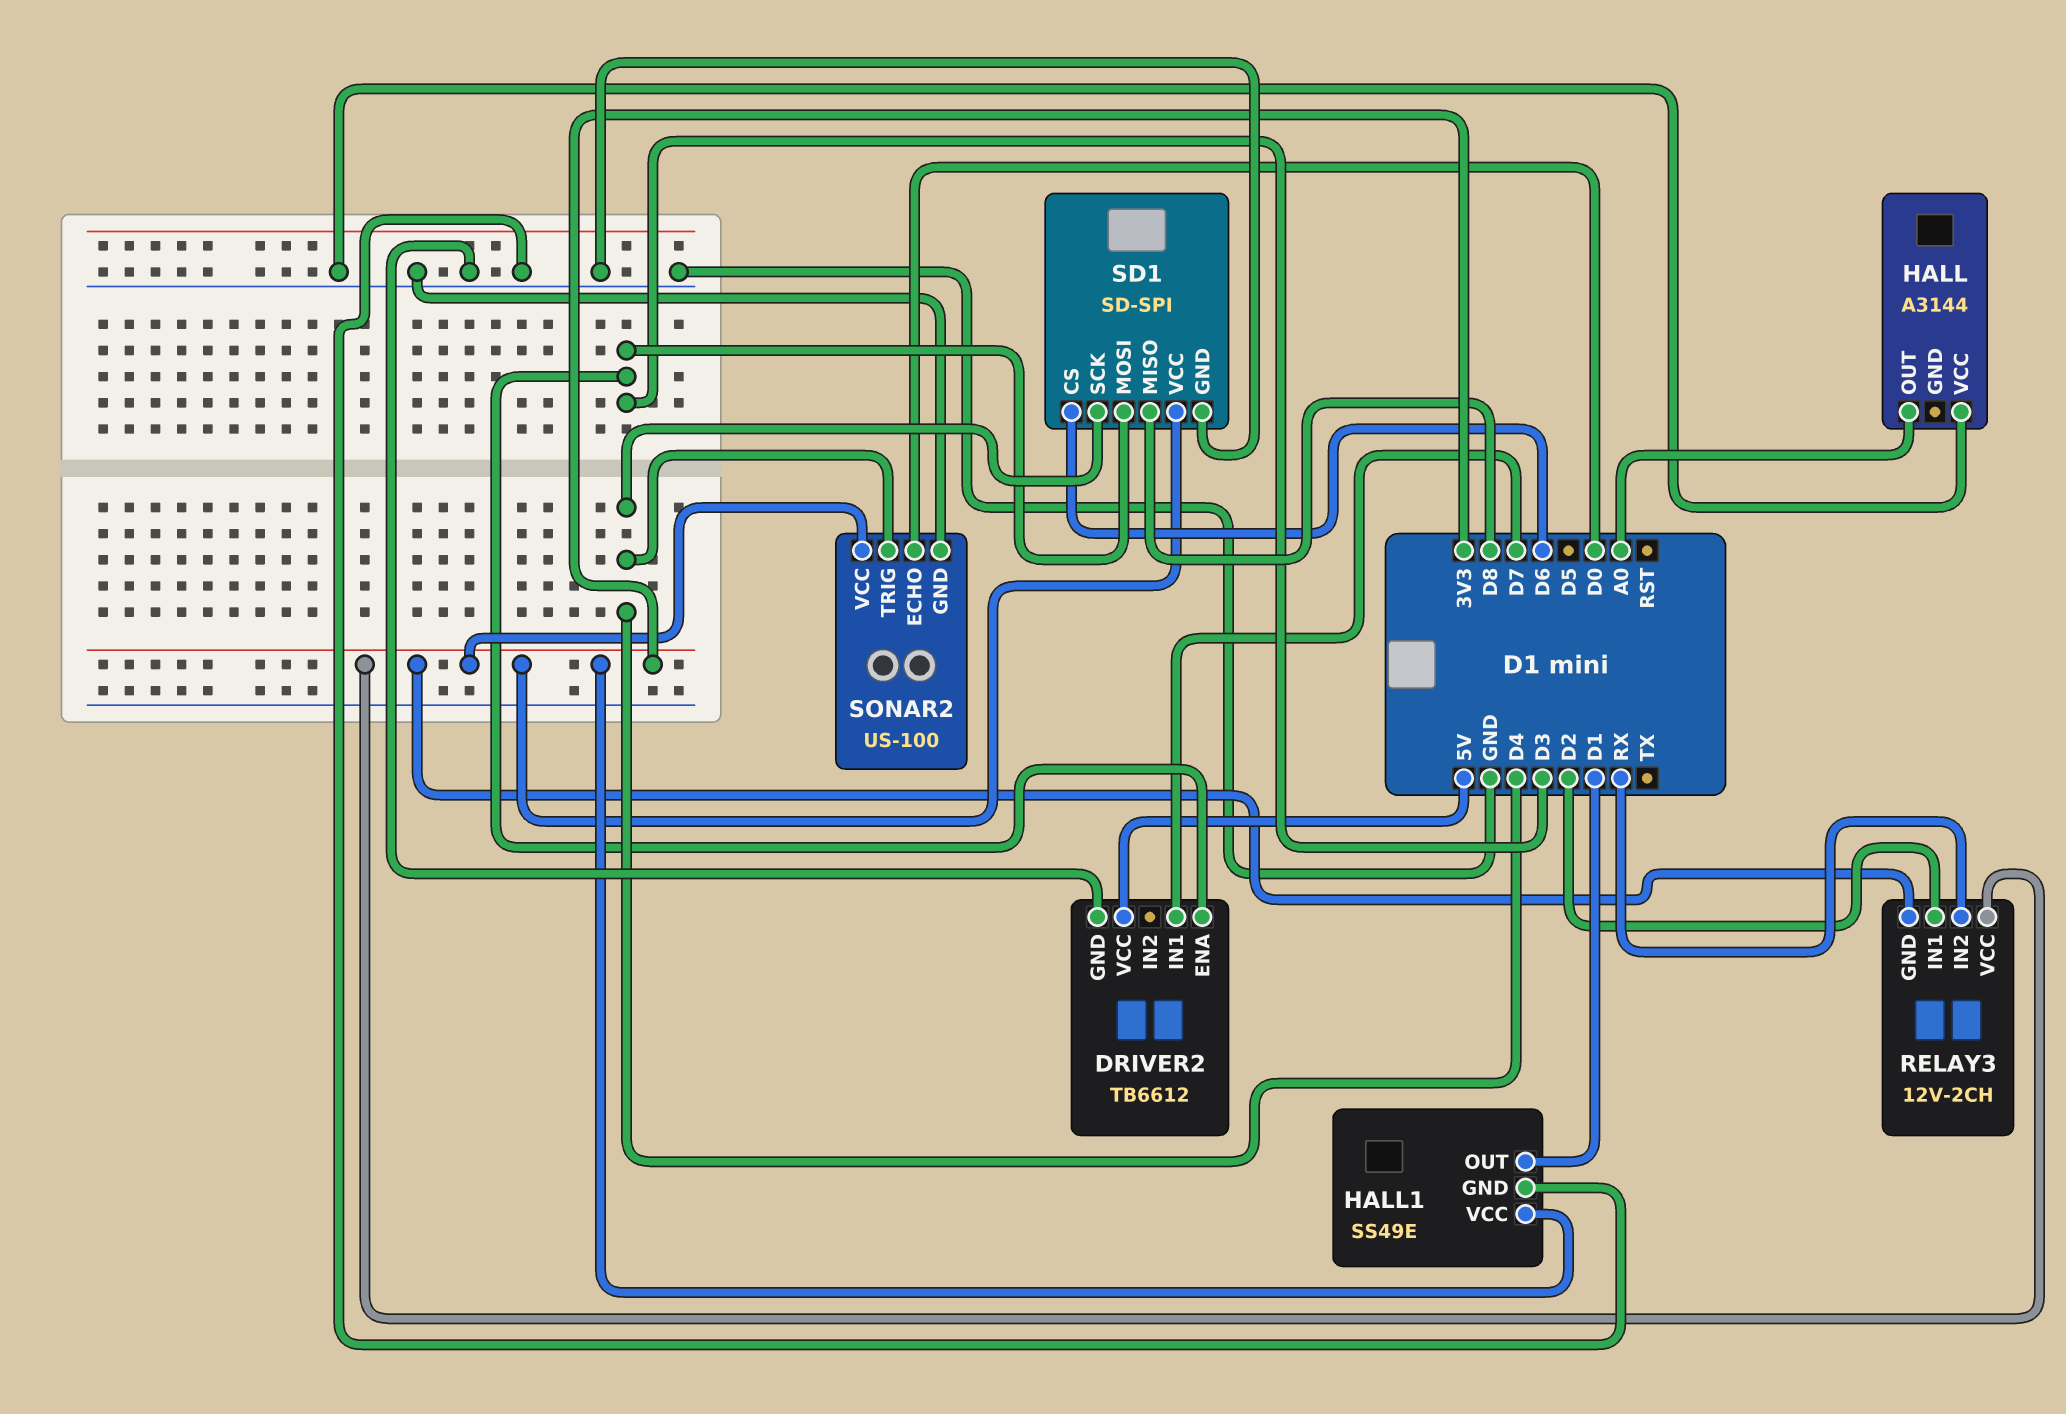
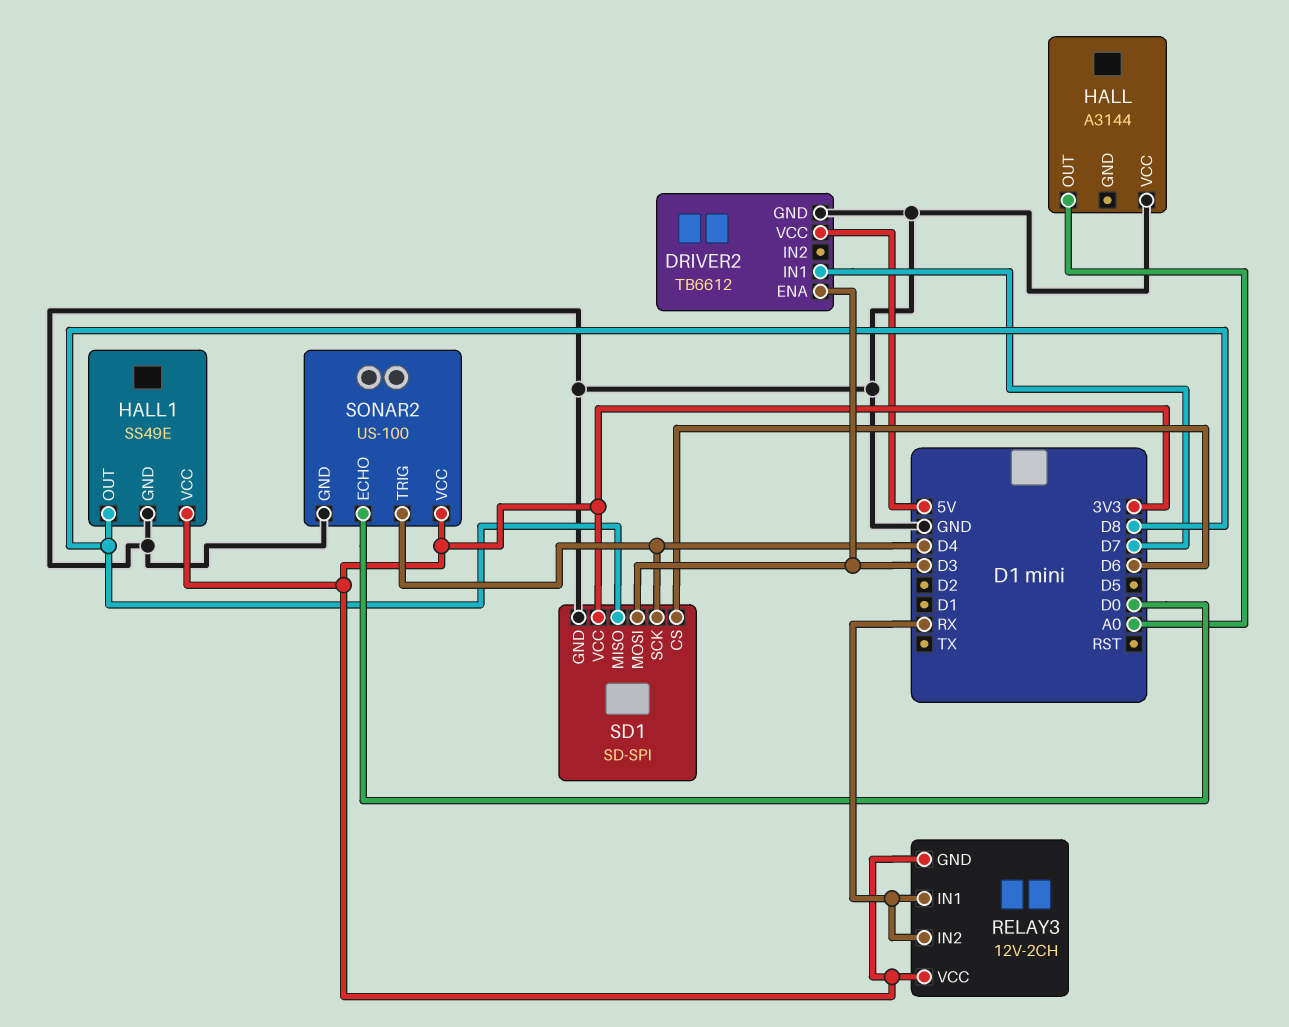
HALL1 pin OUT: D1 -> D8
RELAY3 pin IN1: D2 -> RX

